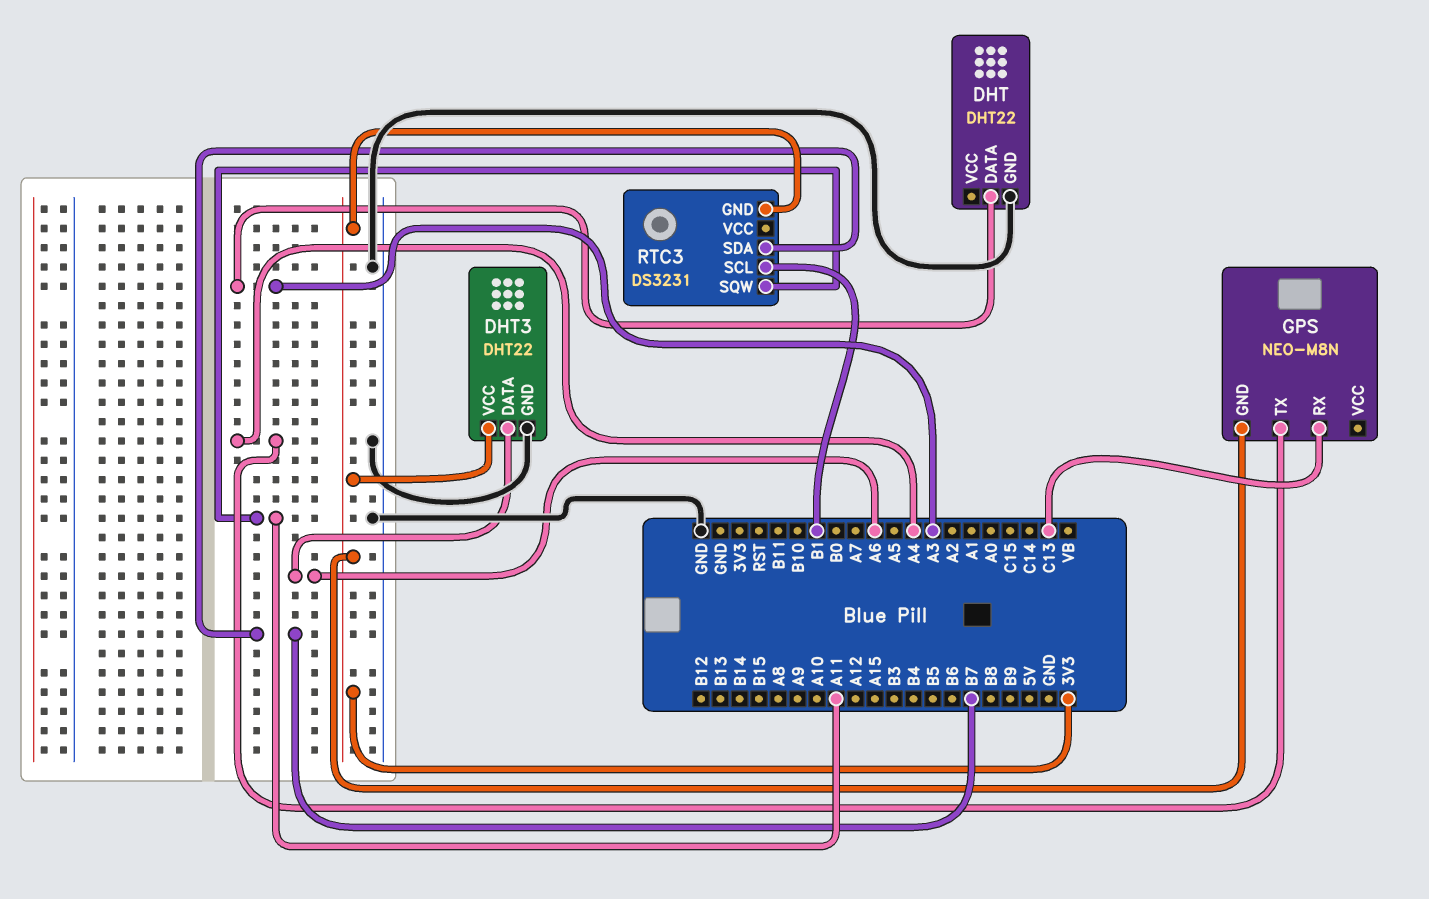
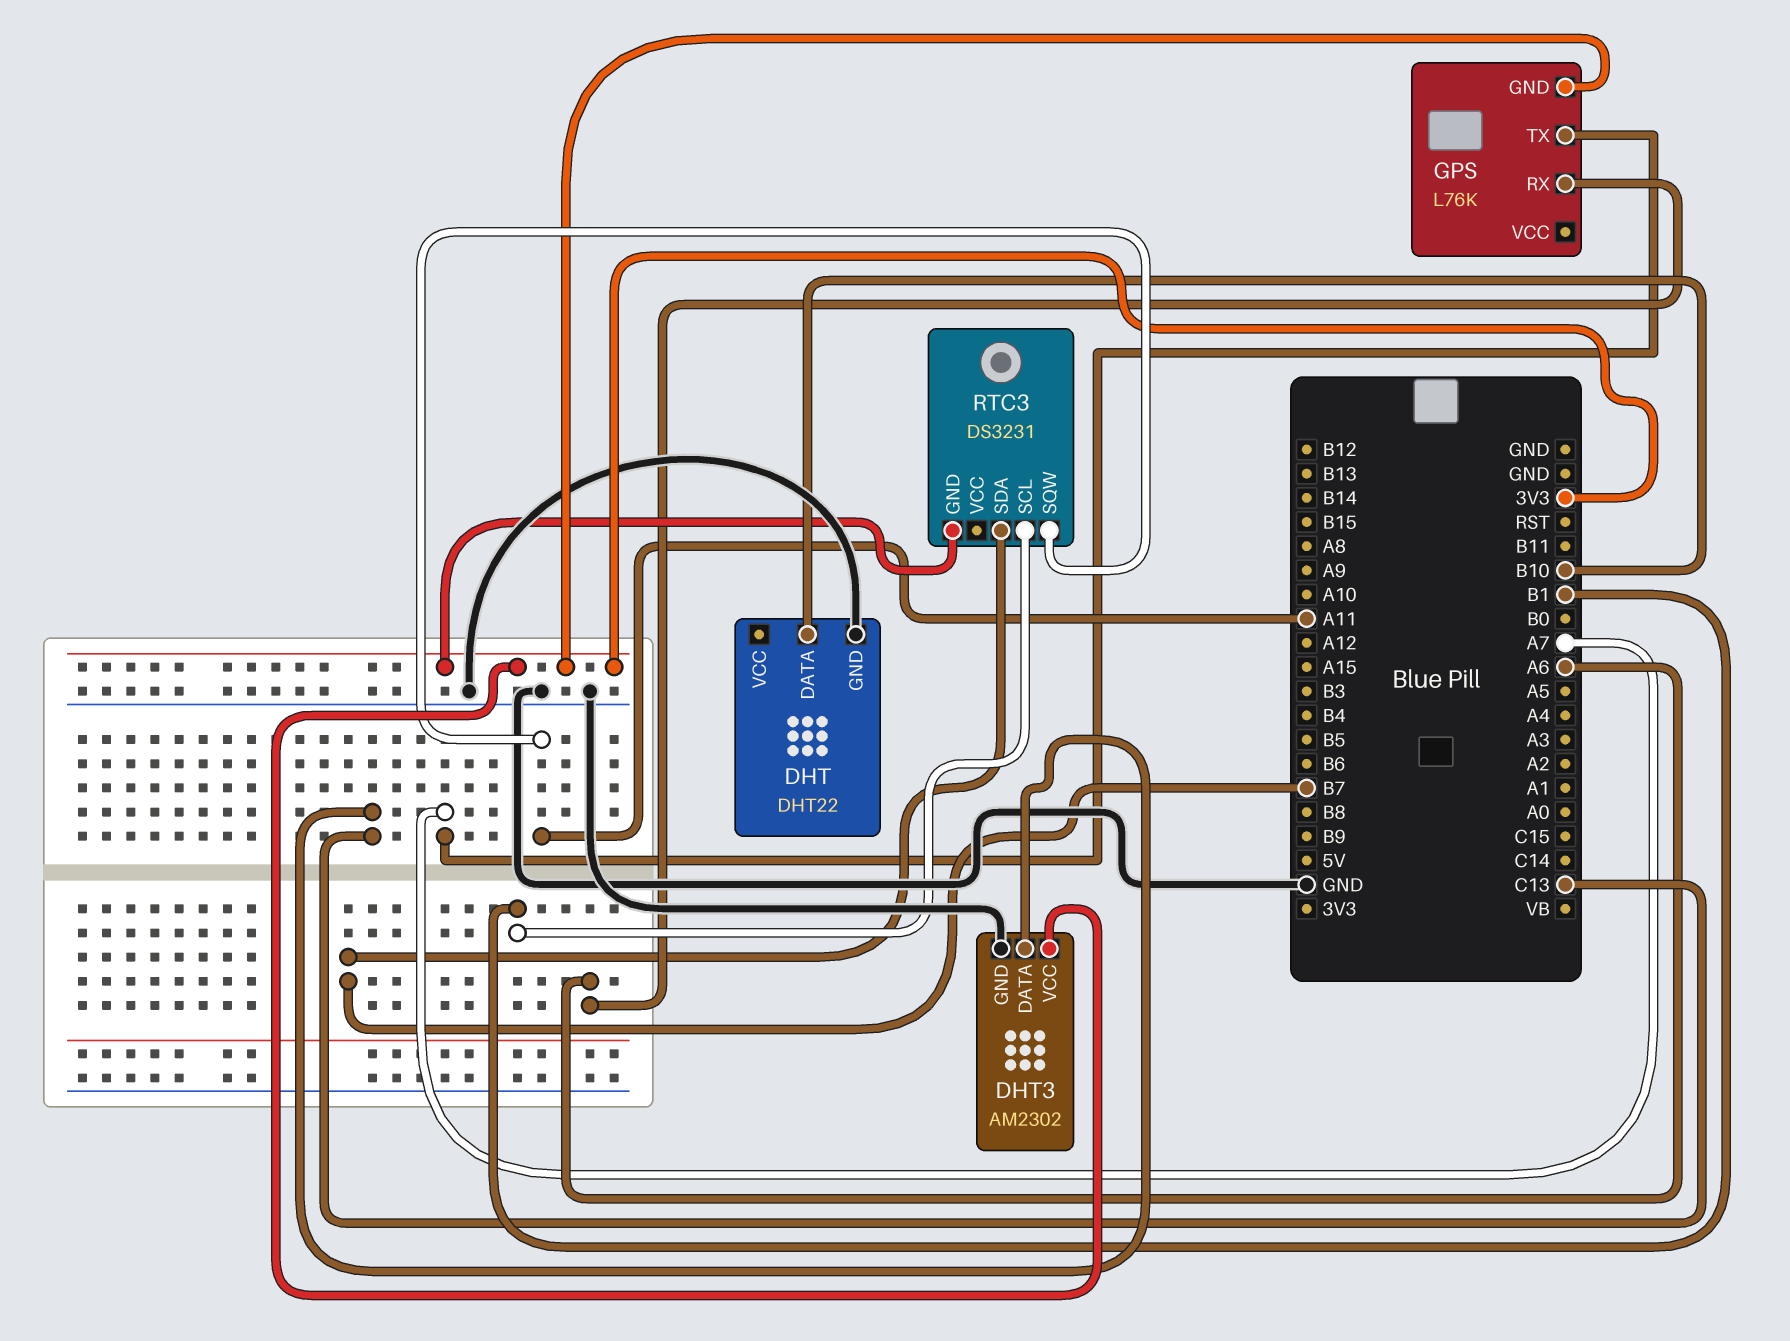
DHT pin DATA: A3 -> B10
DHT3: DHT22 -> AM2302
DHT3 pin DATA: A6 -> C13
GPS: NEO-M8N -> L76K
GPS pin RX: C13 -> A6
GPS pin TX: A4 -> A7

